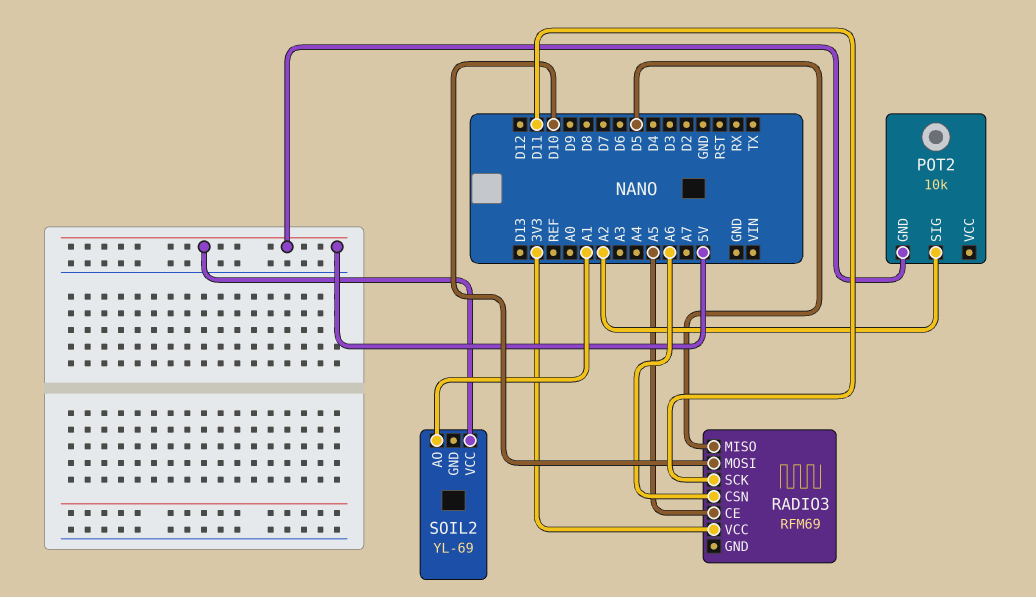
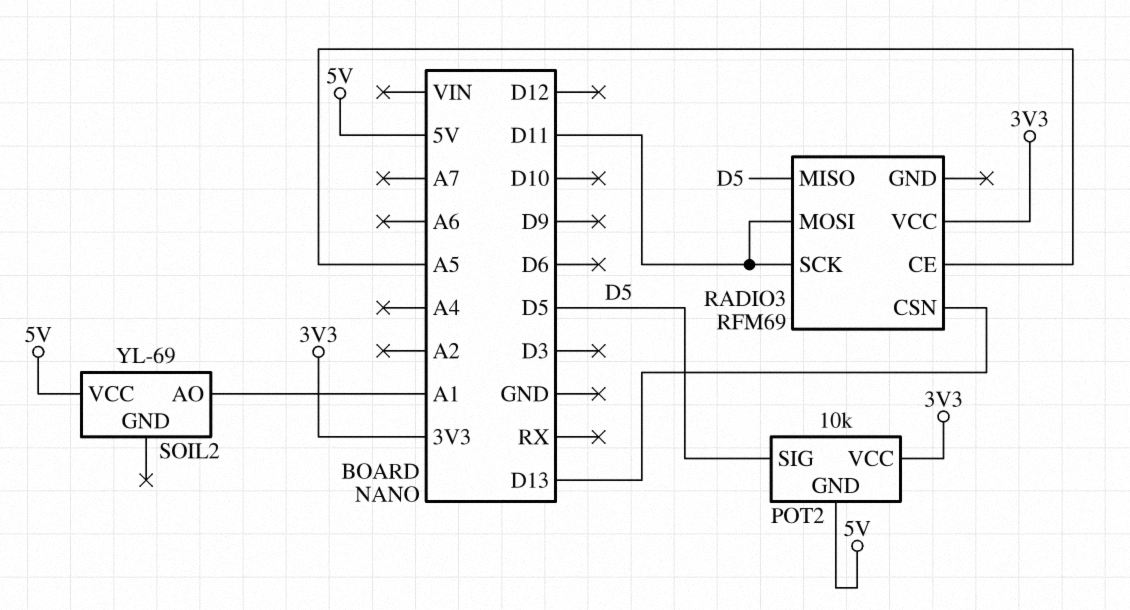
POT2 pin SIG: A2 -> D5
POT2 pin VCC: none -> 3V3
RADIO3 pin CSN: A6 -> D13
RADIO3 pin MOSI: D10 -> D11

